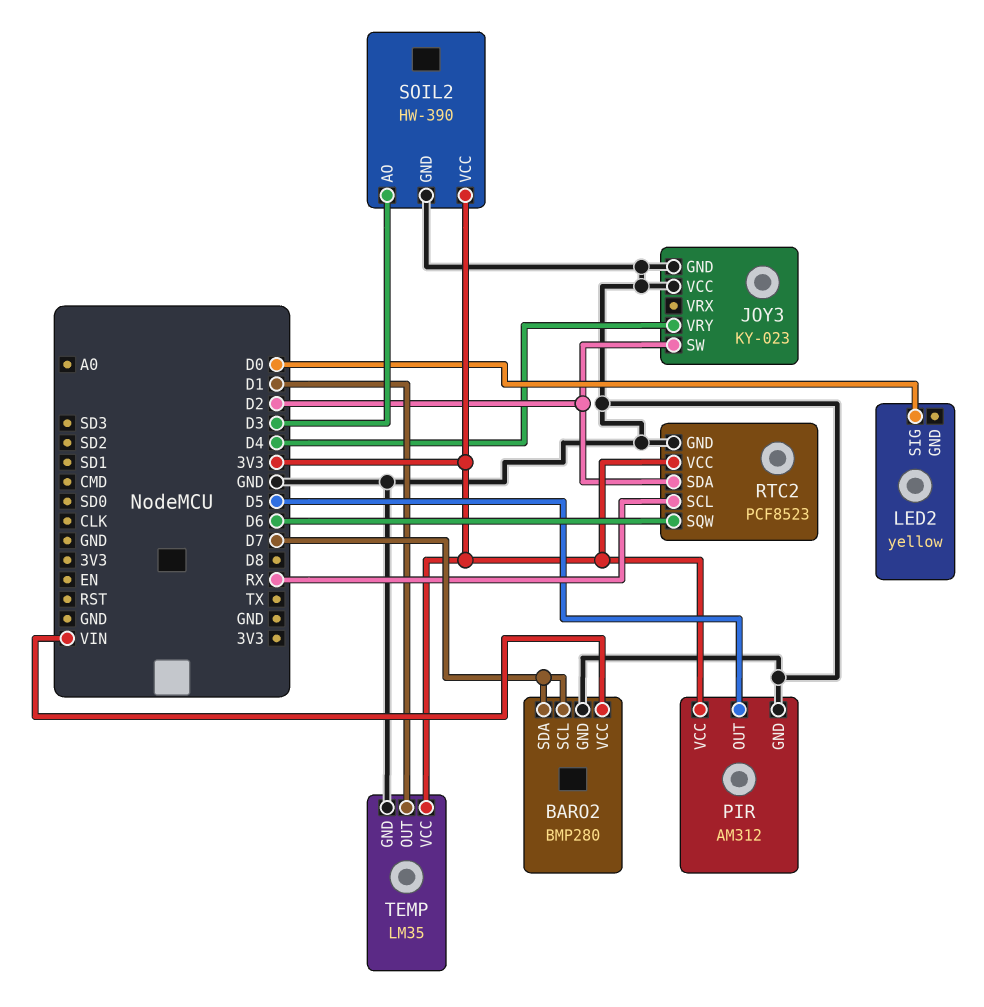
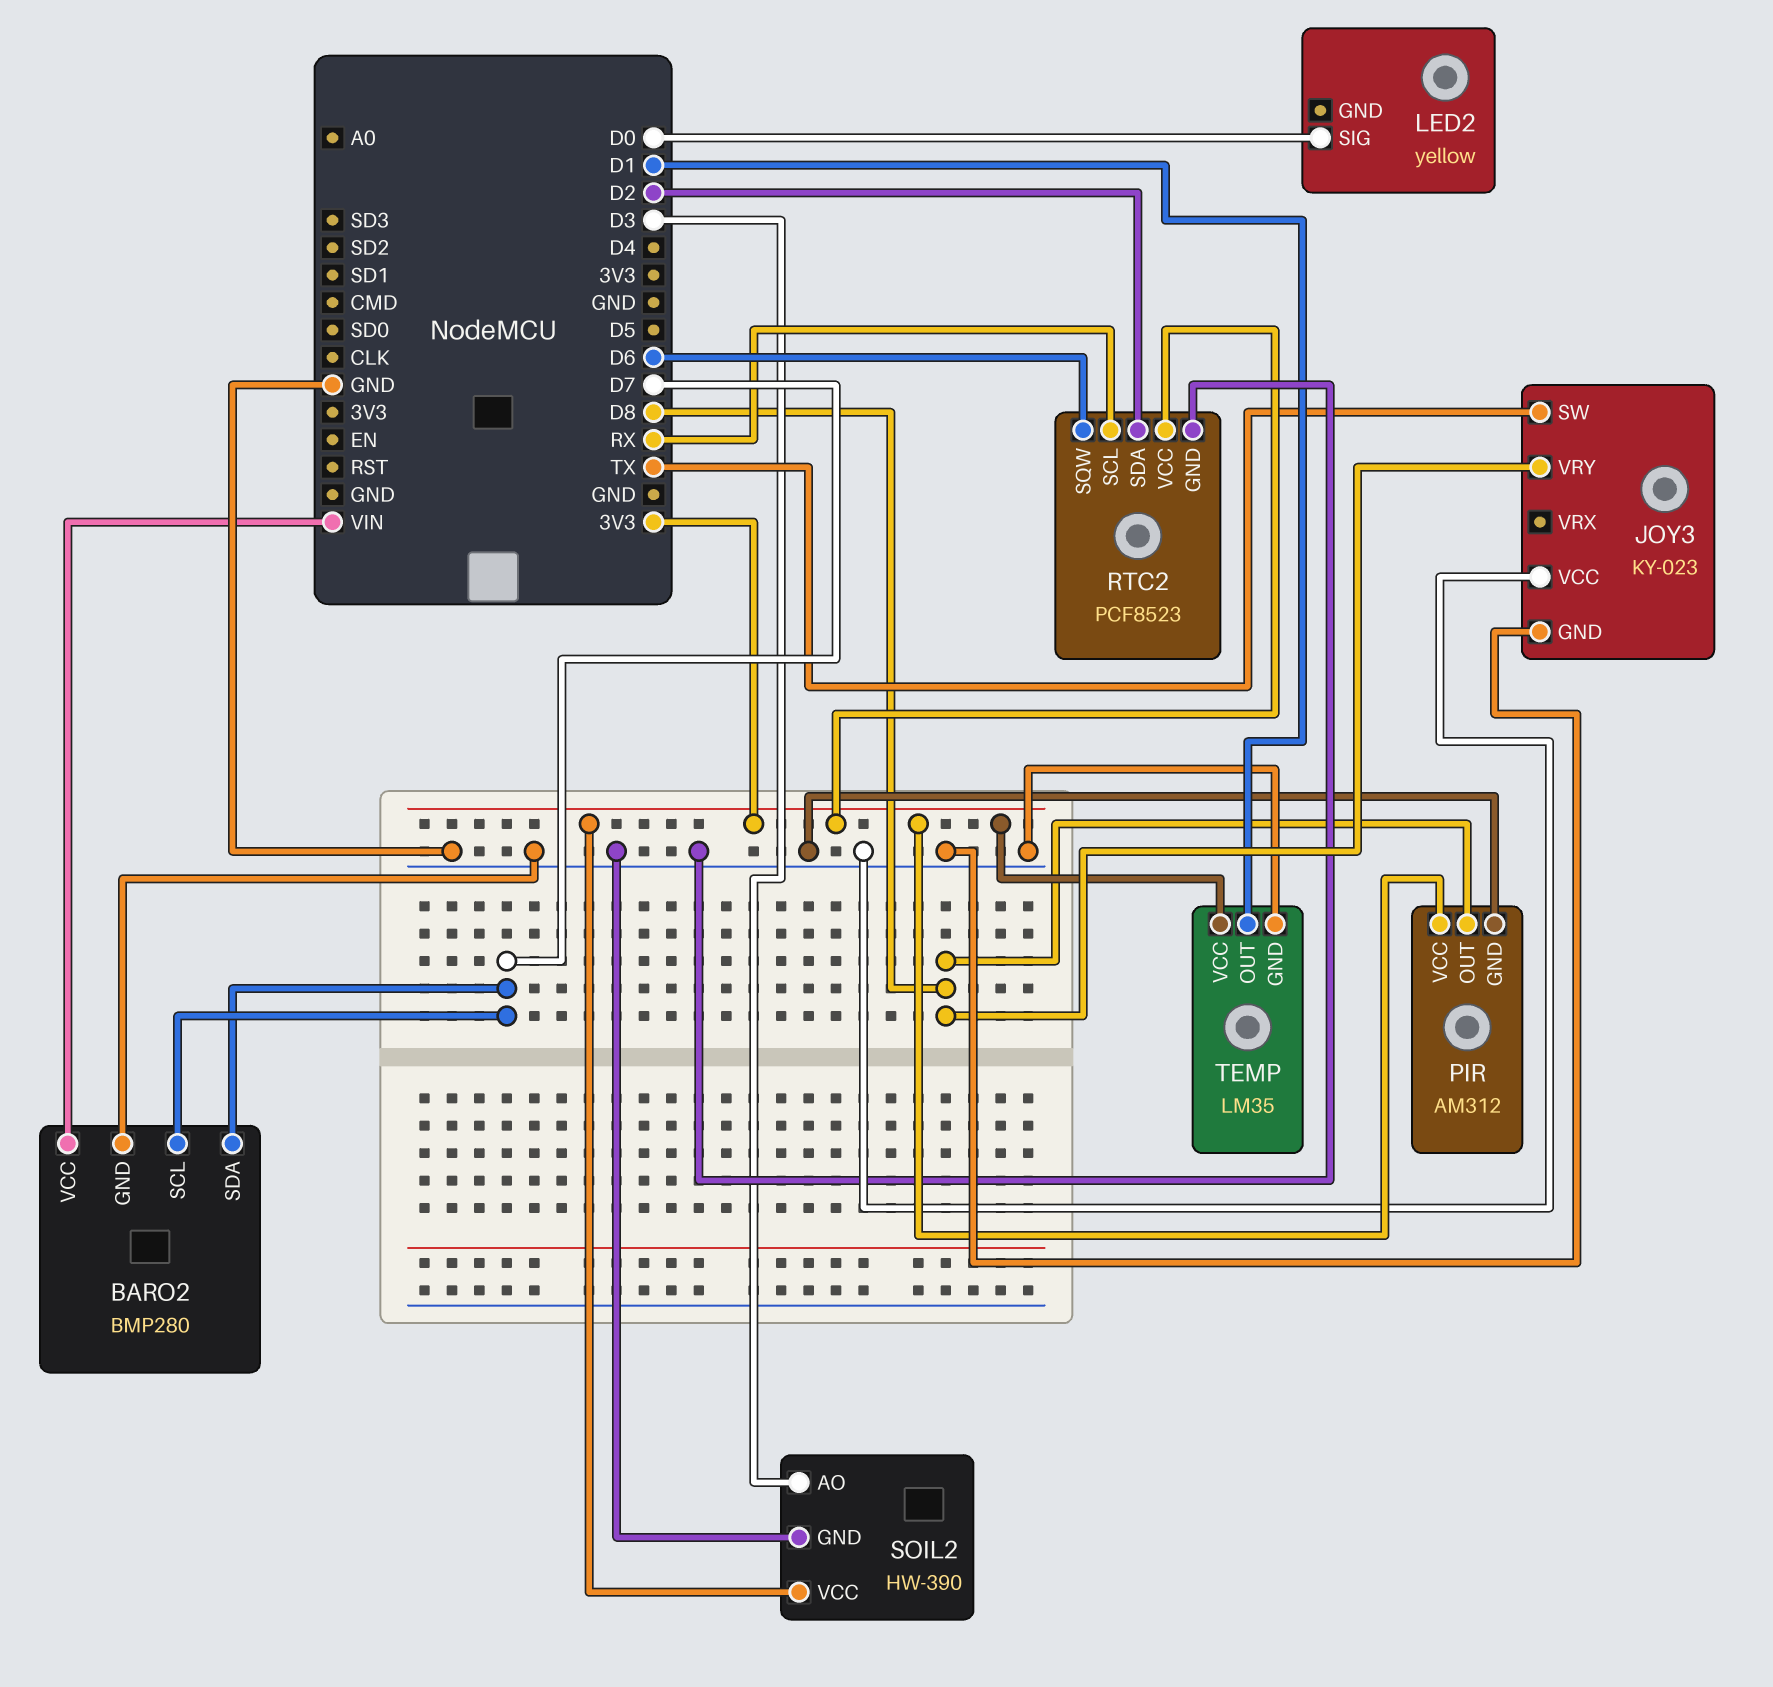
JOY3 pin SW: D2 -> TX
JOY3 pin VRY: D4 -> D8
PIR pin OUT: D5 -> D8

